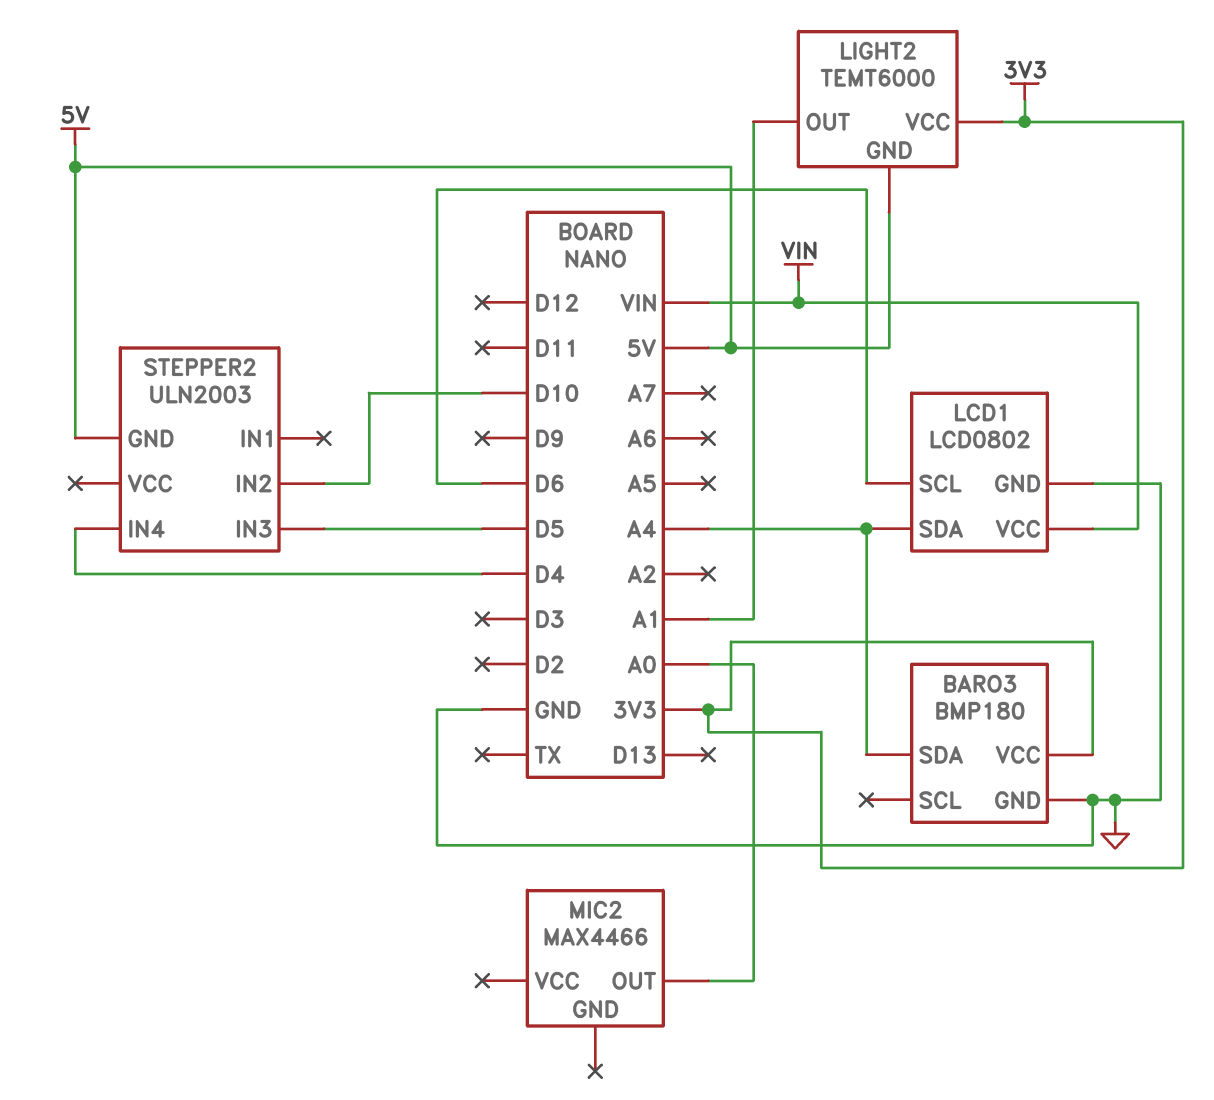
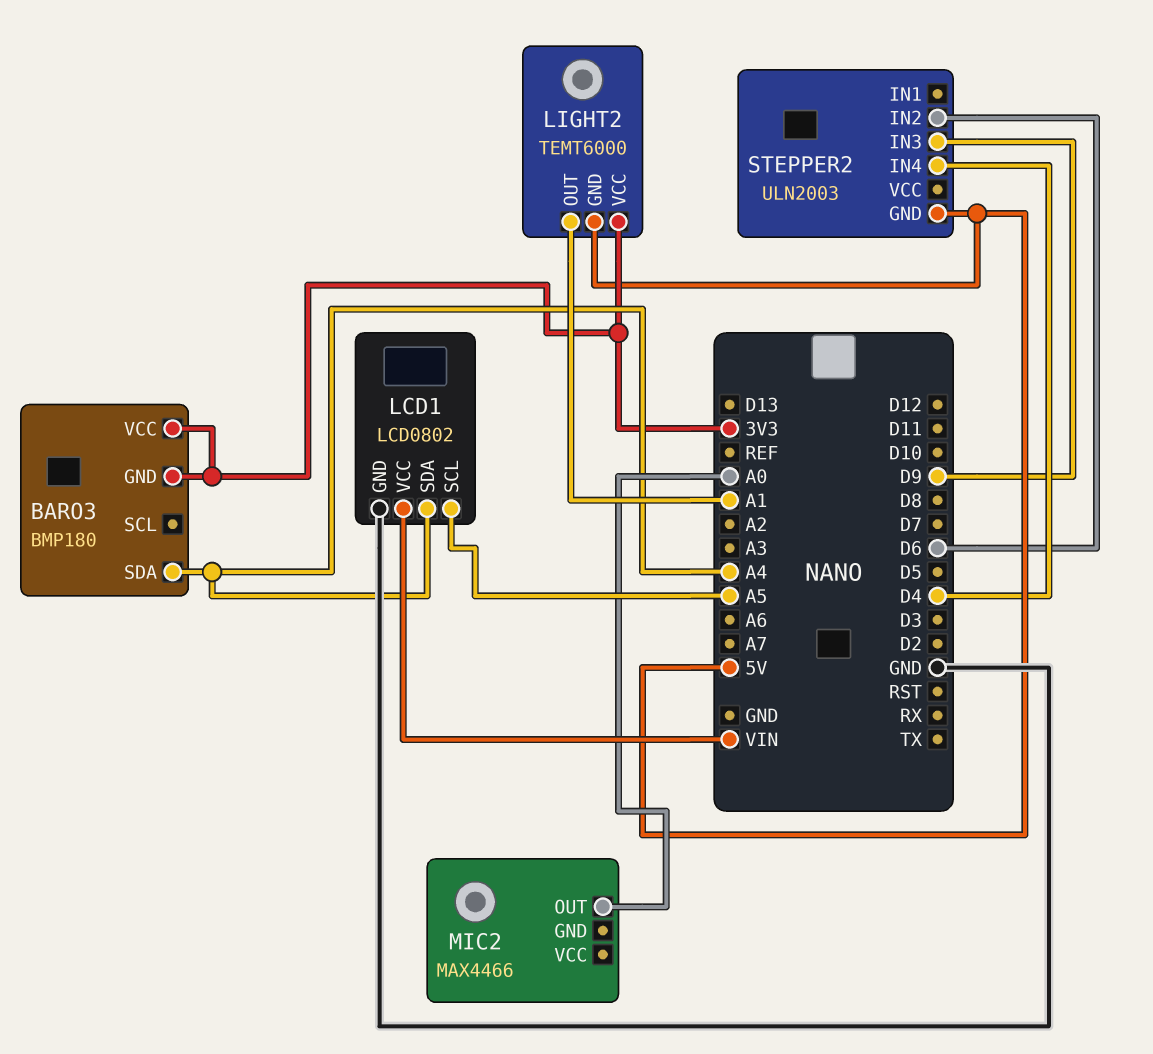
BARO3 pin GND: GND -> 3V3
LCD1 pin SCL: D6 -> A5
STEPPER2 pin IN2: D10 -> D6
STEPPER2 pin IN3: D5 -> D9

